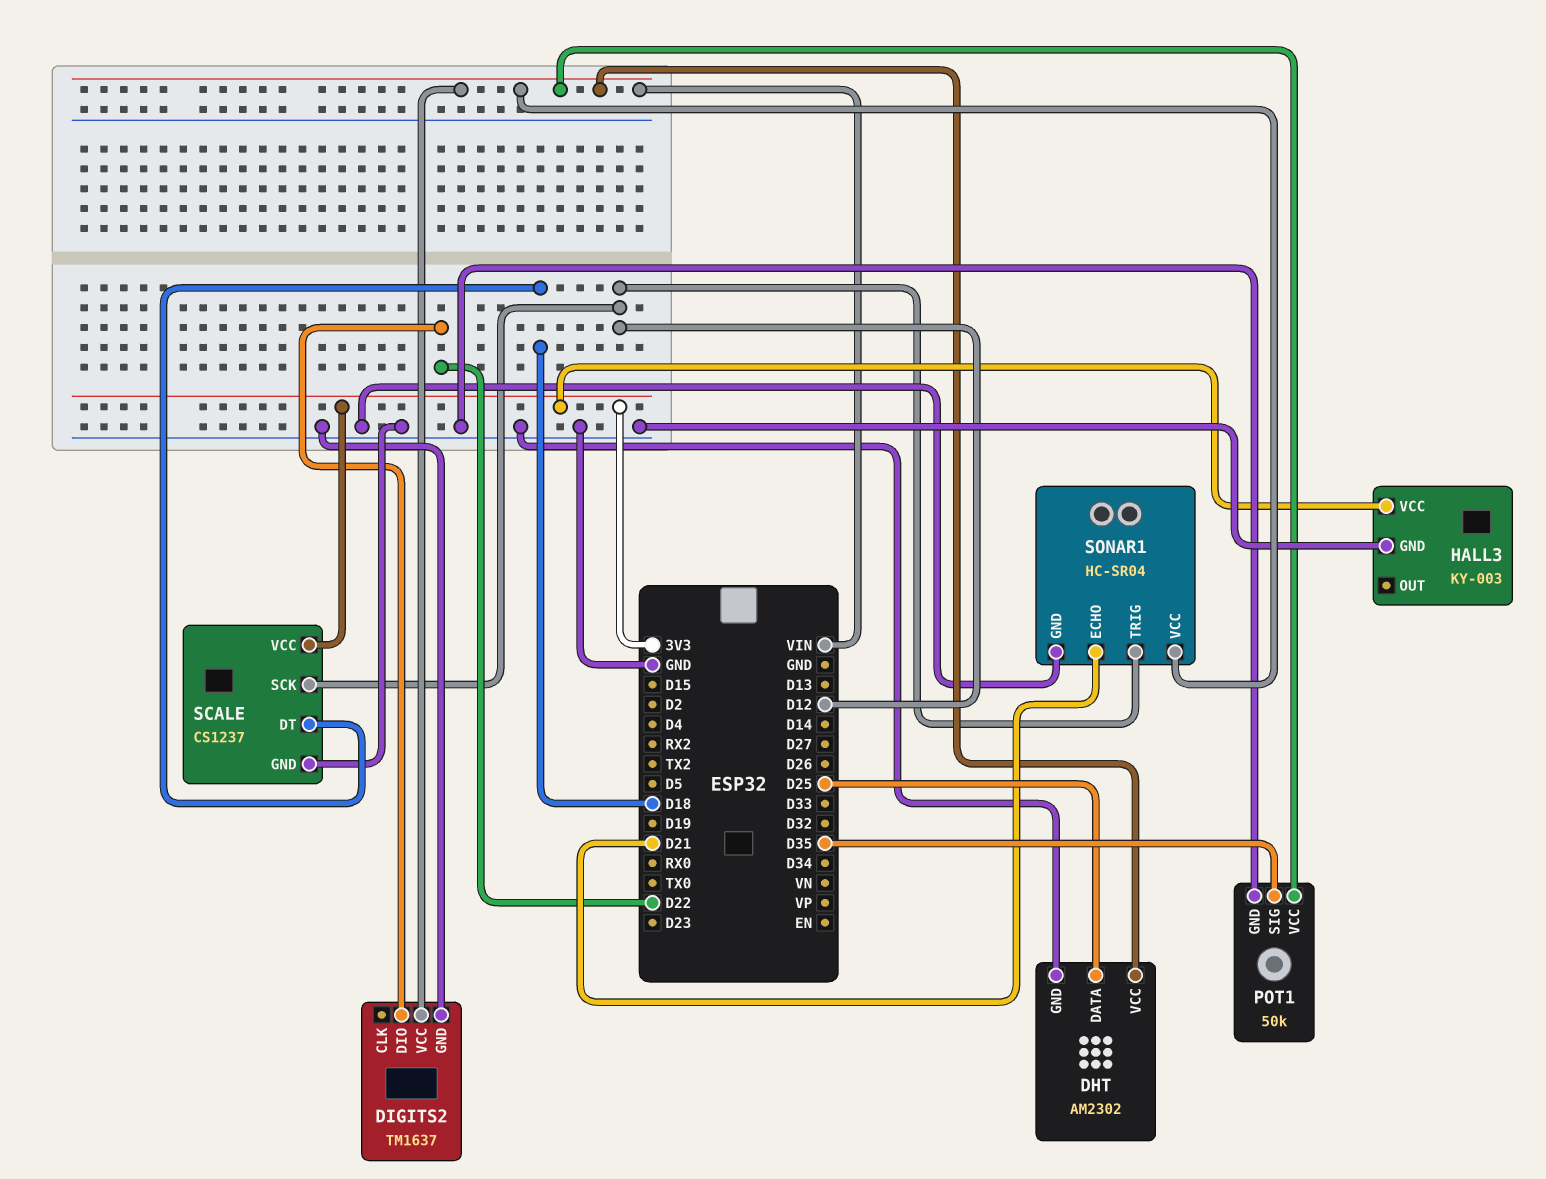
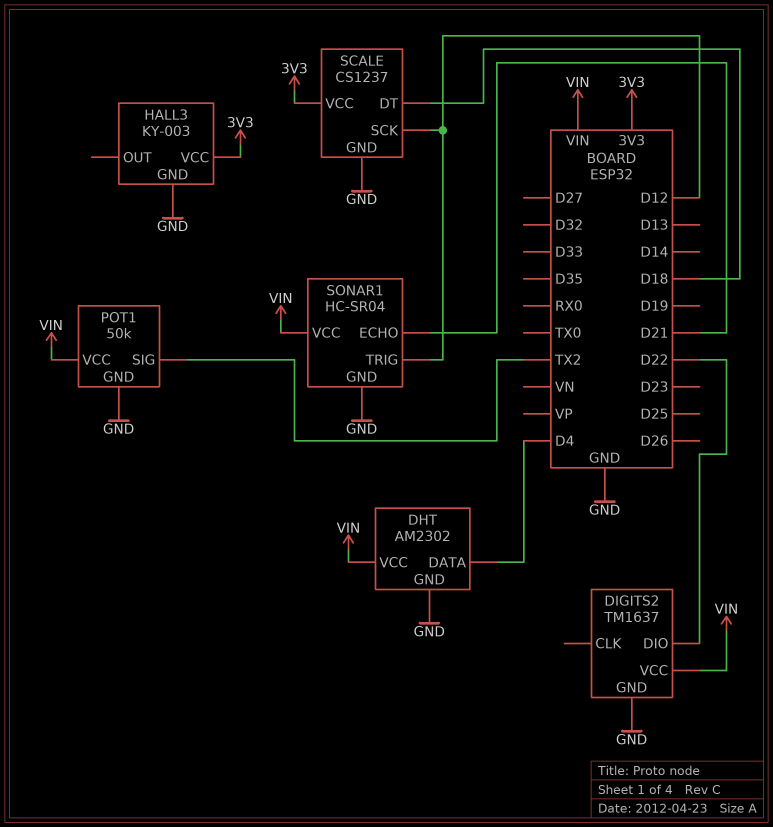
DHT pin DATA: D25 -> D4
POT1 pin SIG: D35 -> TX2

